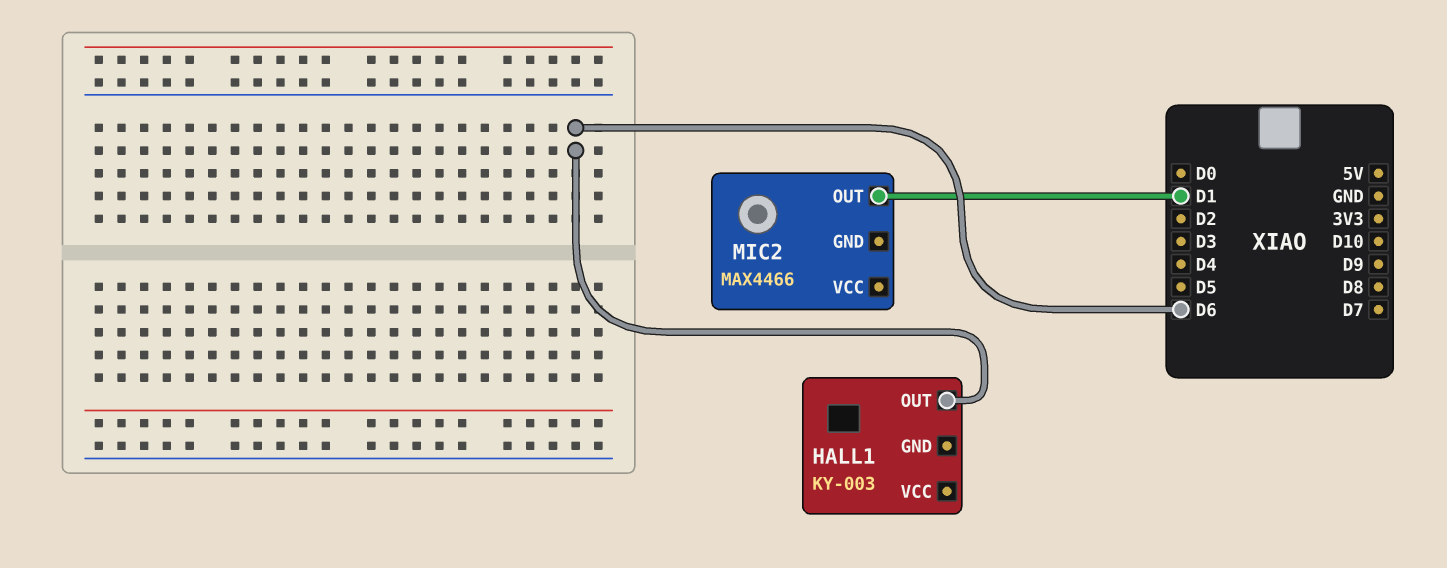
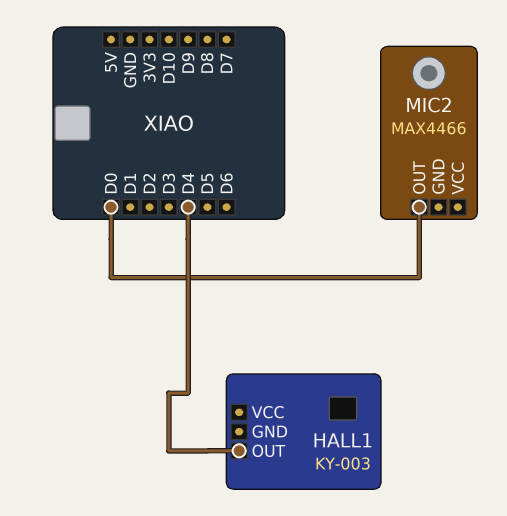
HALL1 pin OUT: D6 -> D4
MIC2 pin OUT: D1 -> D0

